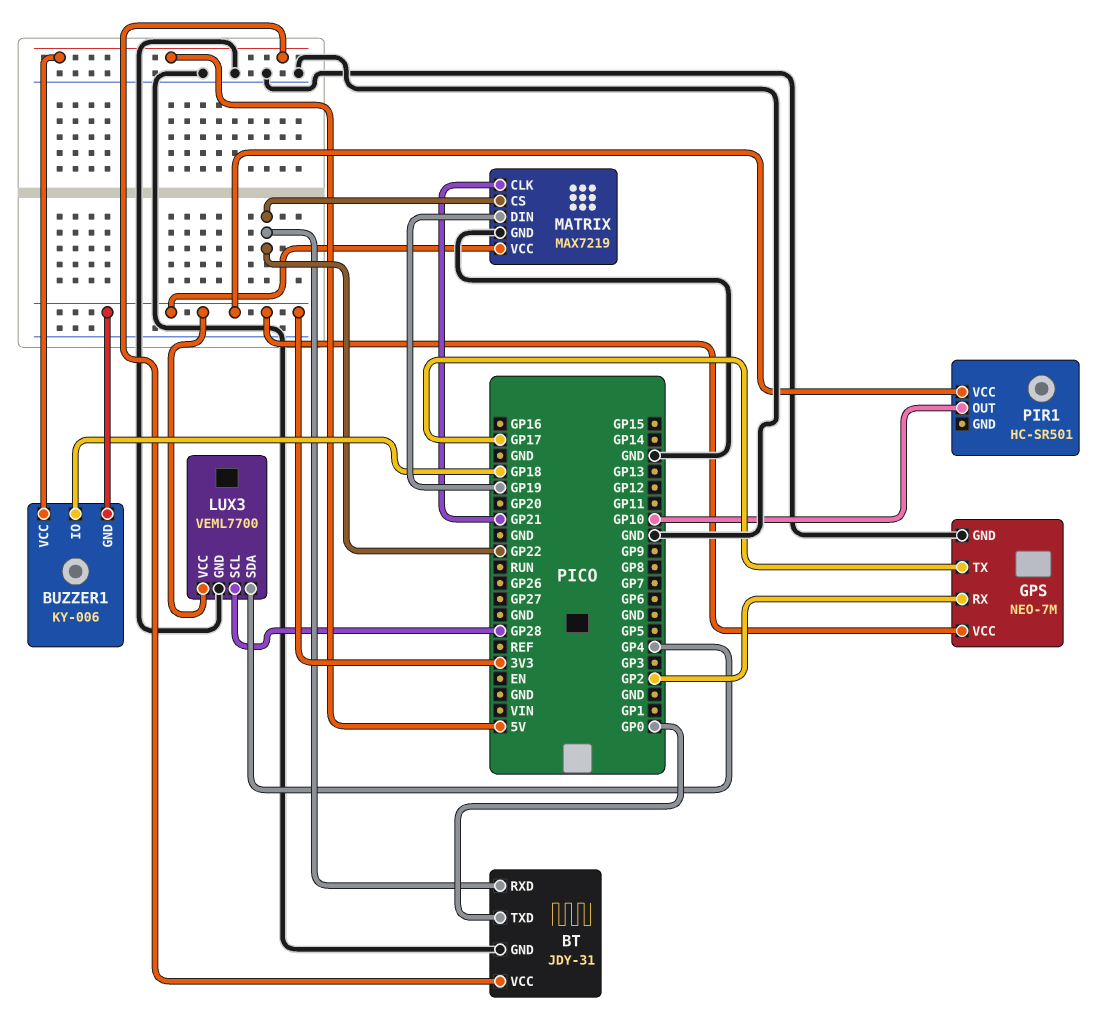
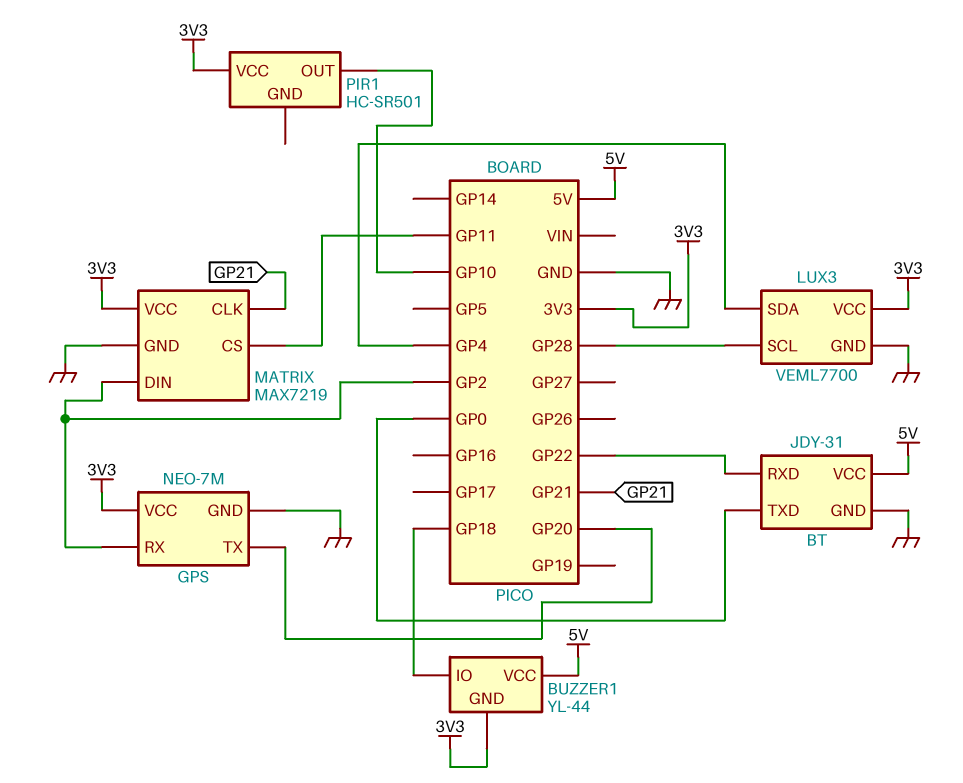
BUZZER1: KY-006 -> YL-44
GPS pin TX: GP17 -> GP20
MATRIX pin CS: GP22 -> GP11
MATRIX pin DIN: GP19 -> GP2

